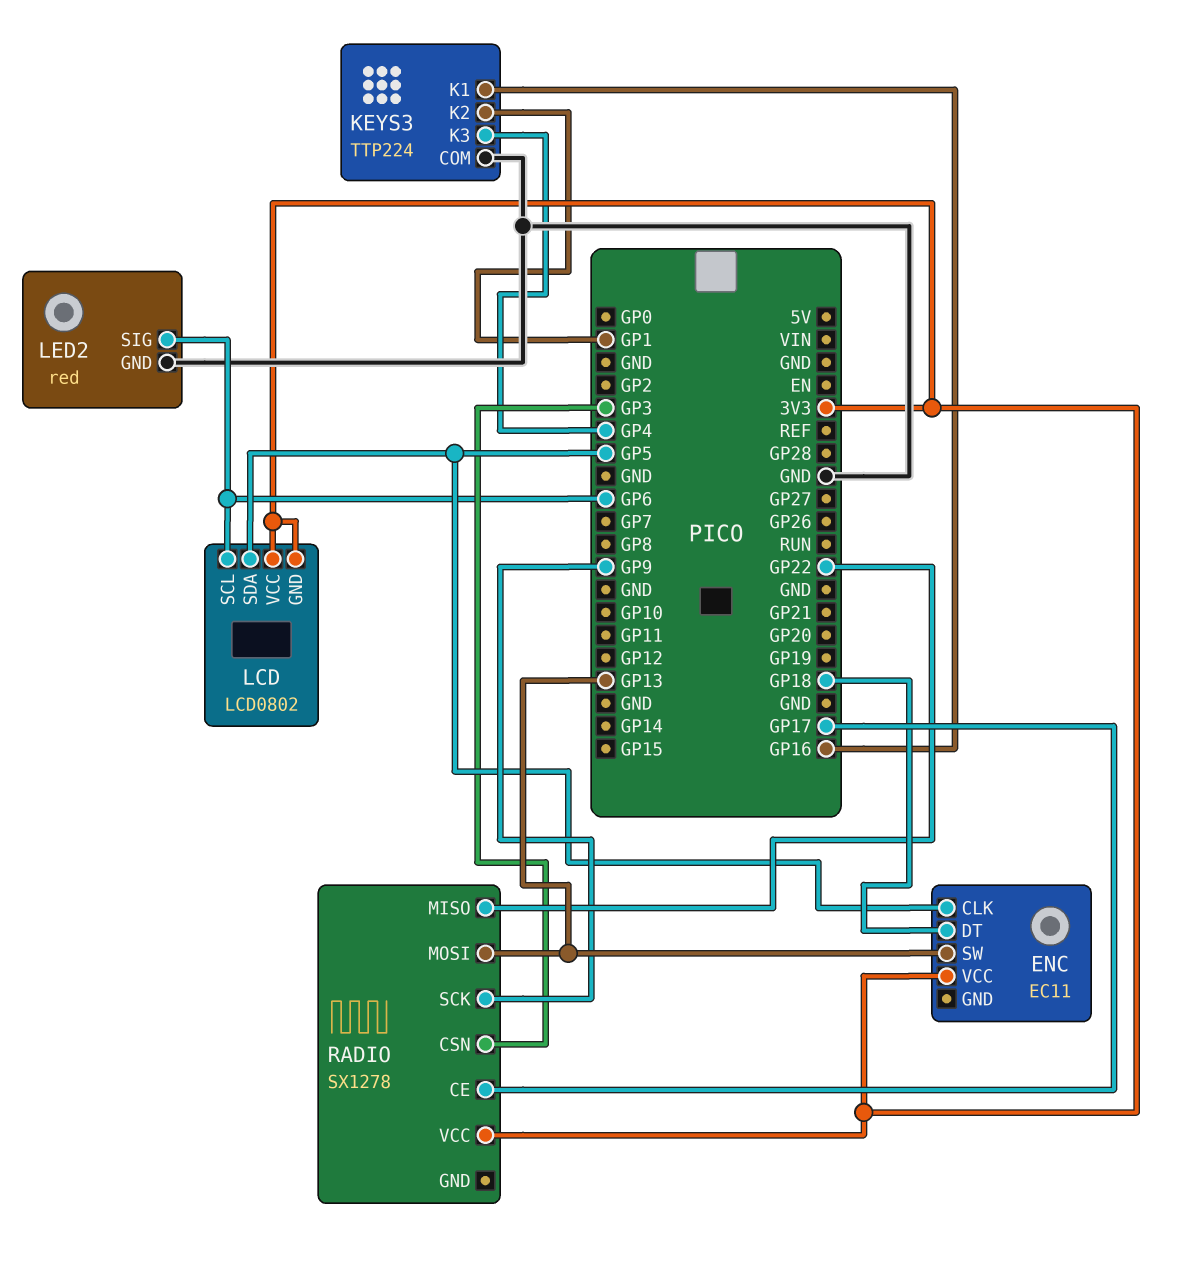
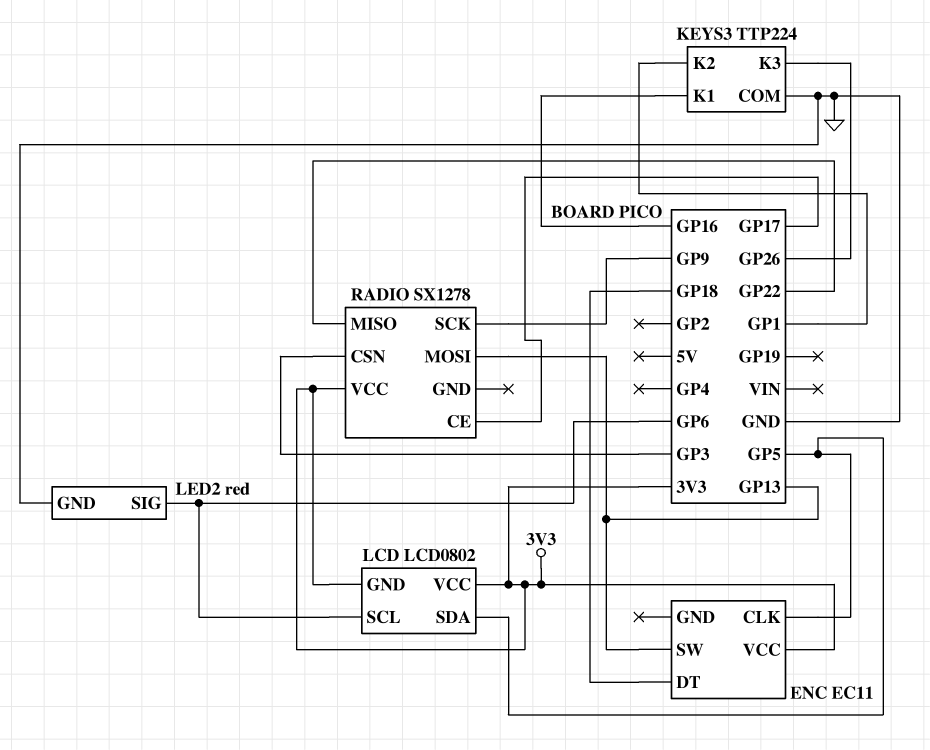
KEYS3 pin K3: GP4 -> GP26

